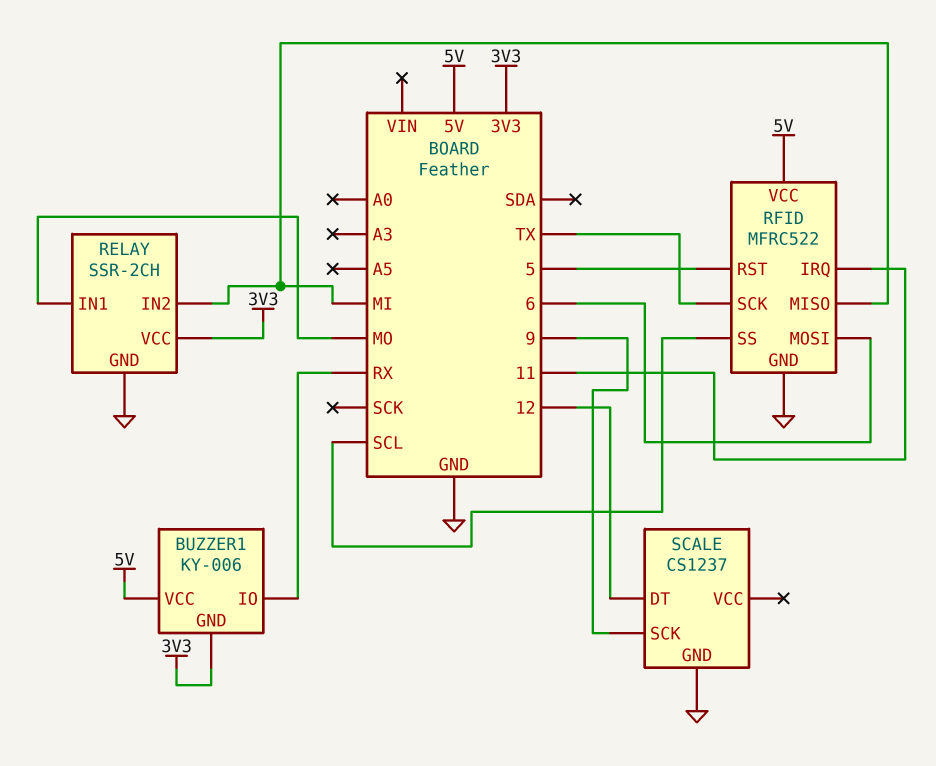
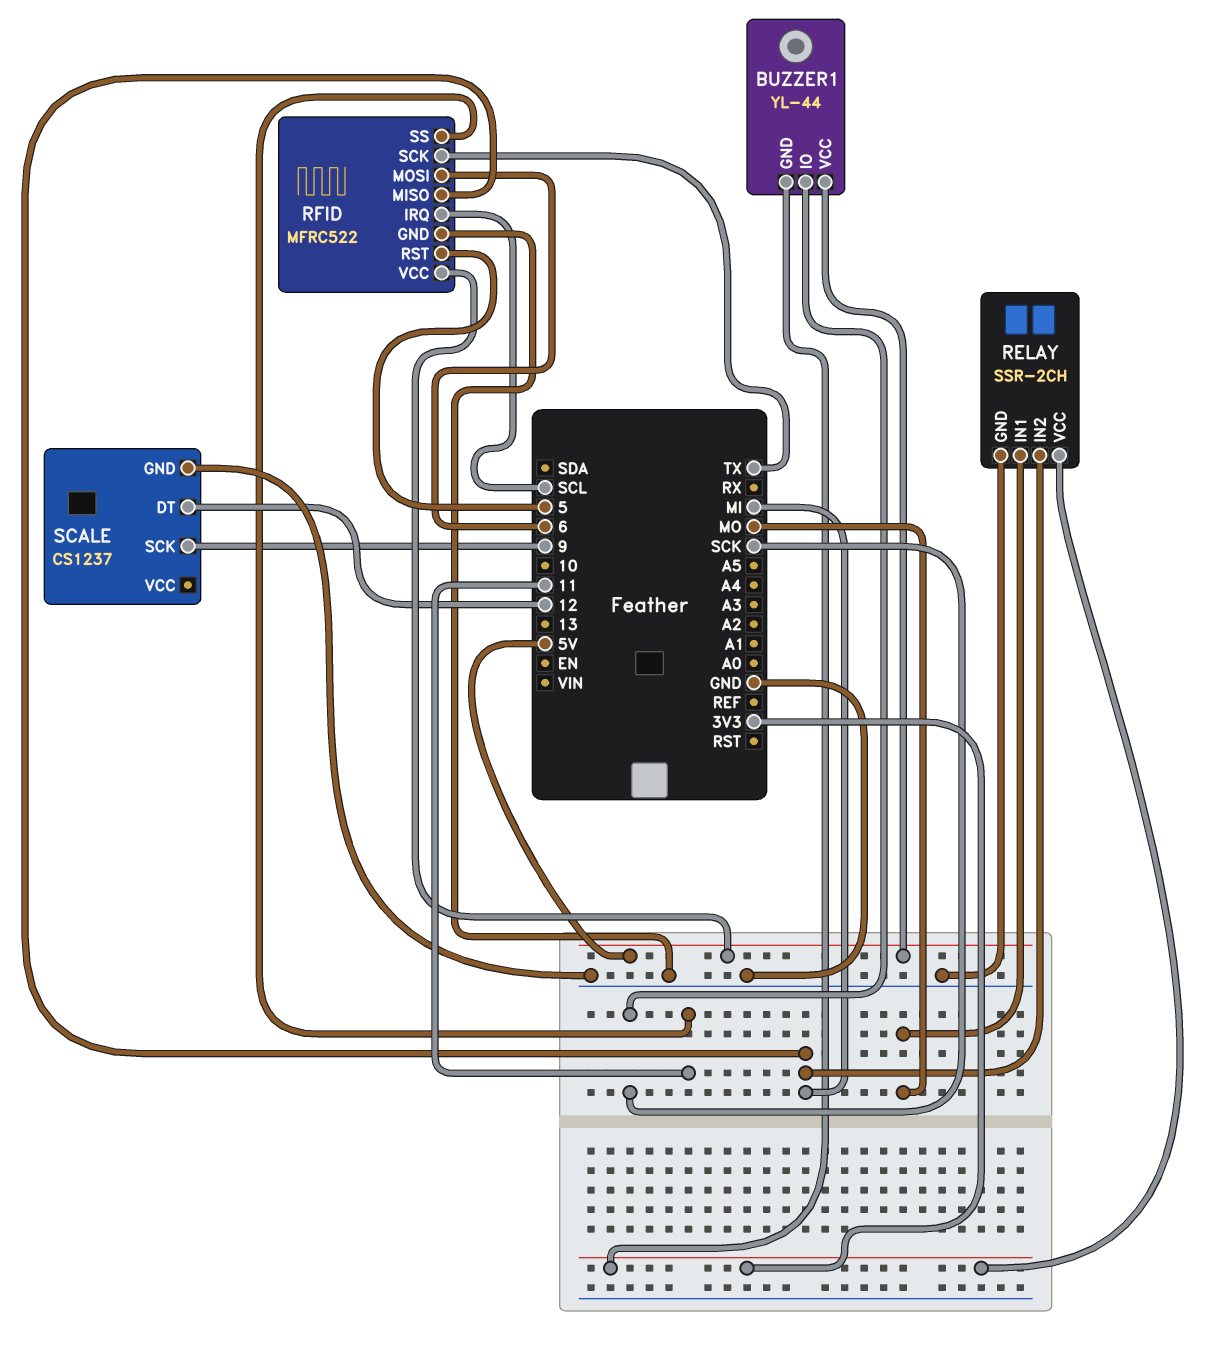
BUZZER1: KY-006 -> YL-44
BUZZER1 pin IO: RX -> SCK
RFID pin IRQ: 11 -> SCL
RFID pin SS: SCL -> 11

